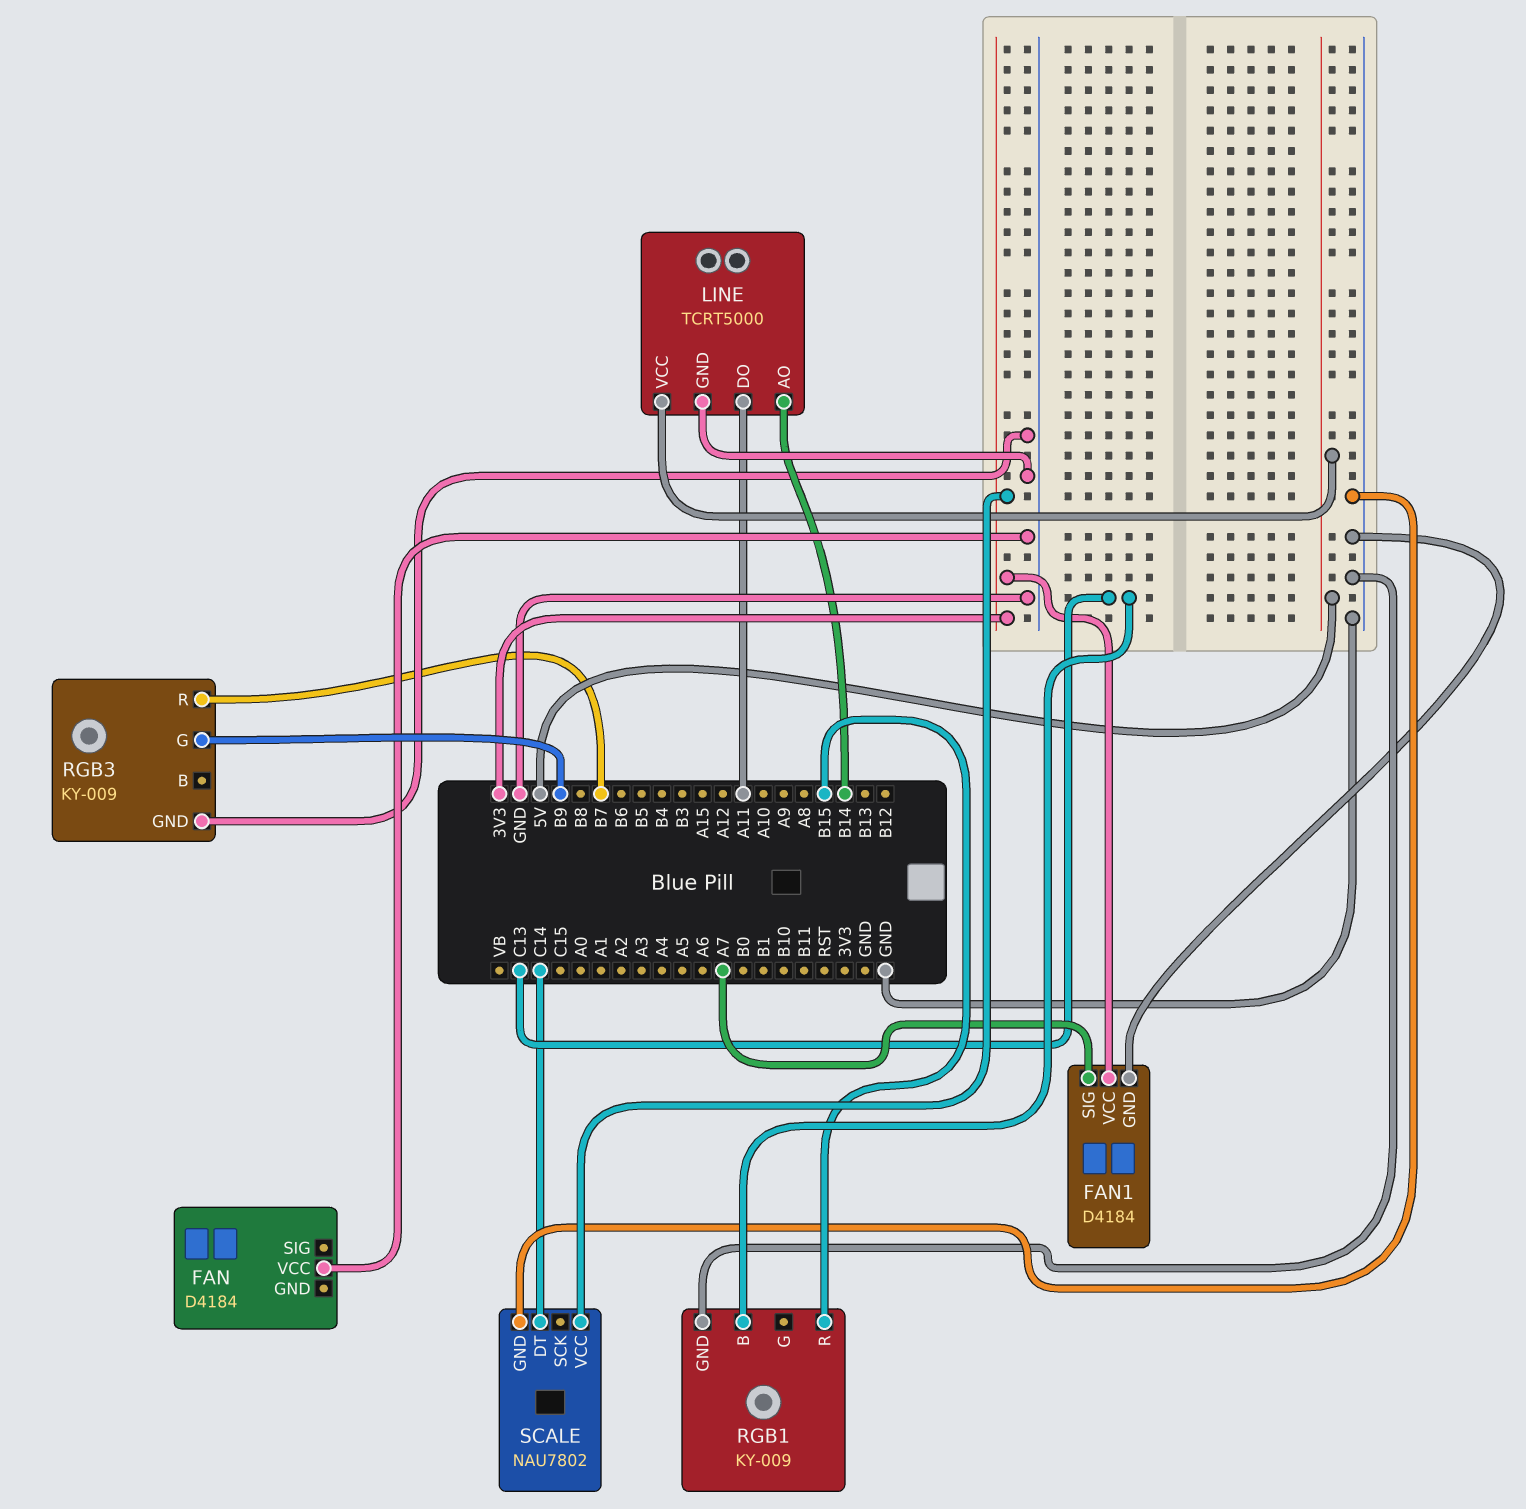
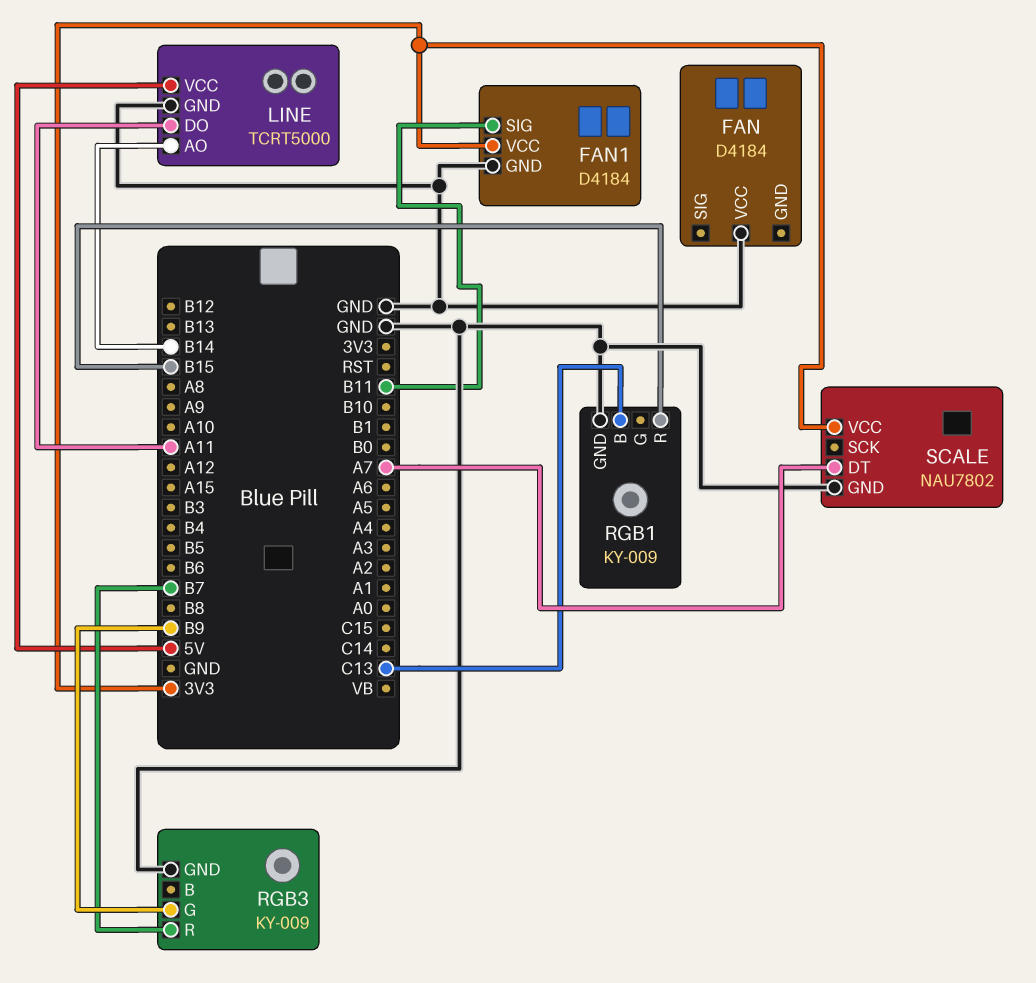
FAN1 pin SIG: A7 -> B11
SCALE pin DT: C14 -> A7

